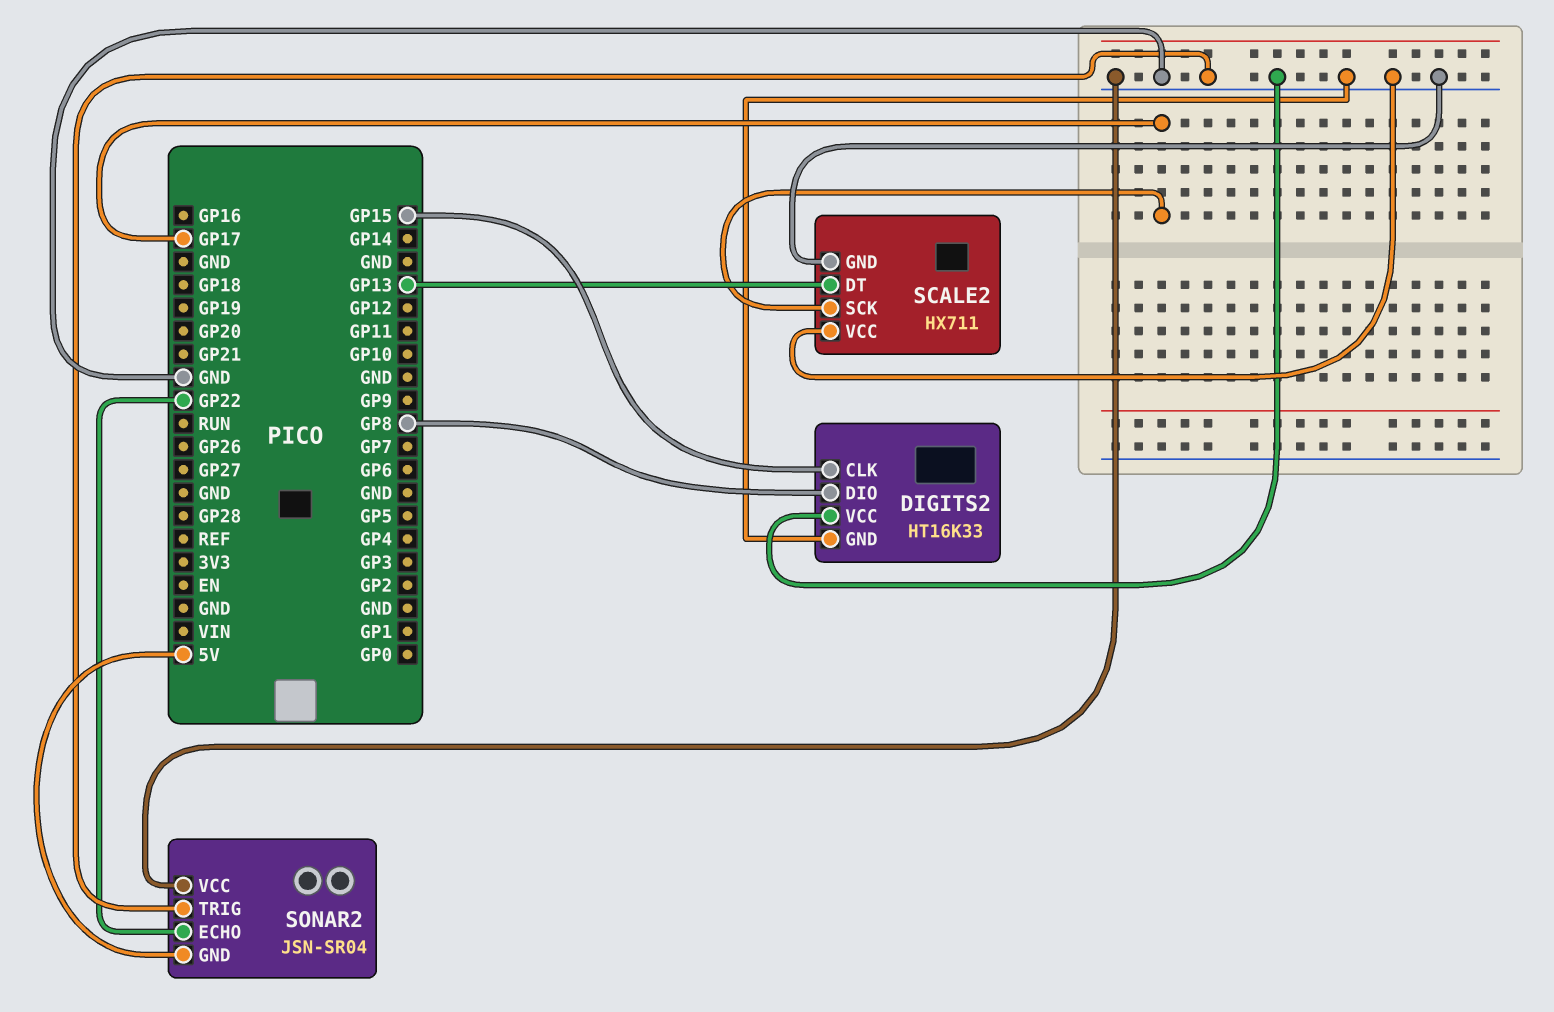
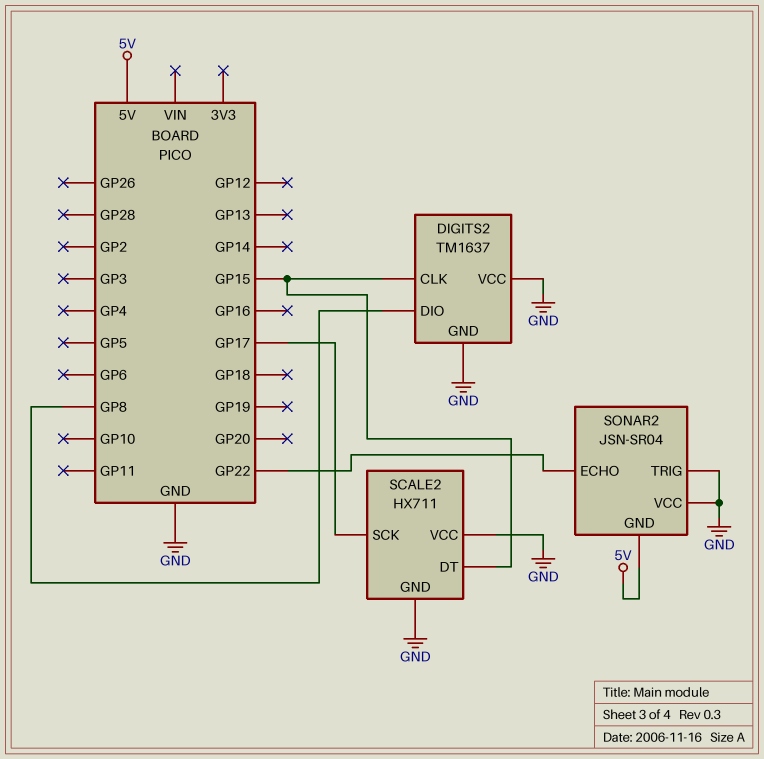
DIGITS2: HT16K33 -> TM1637
SCALE2 pin DT: GP13 -> GP15

